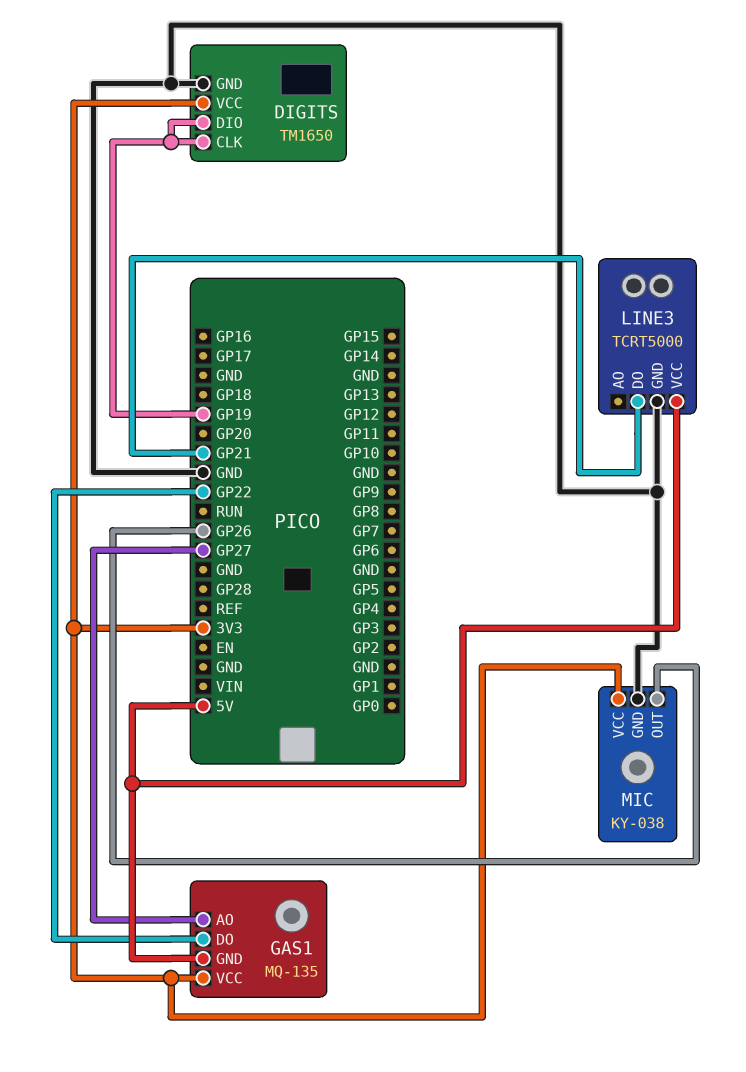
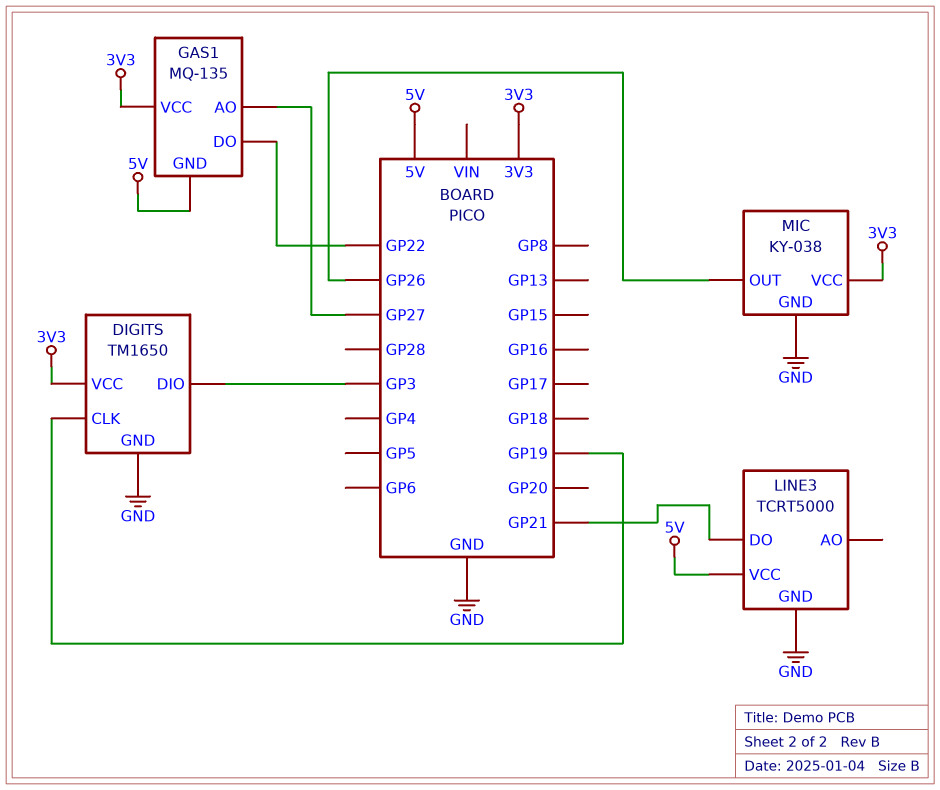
DIGITS pin DIO: GP19 -> GP3

